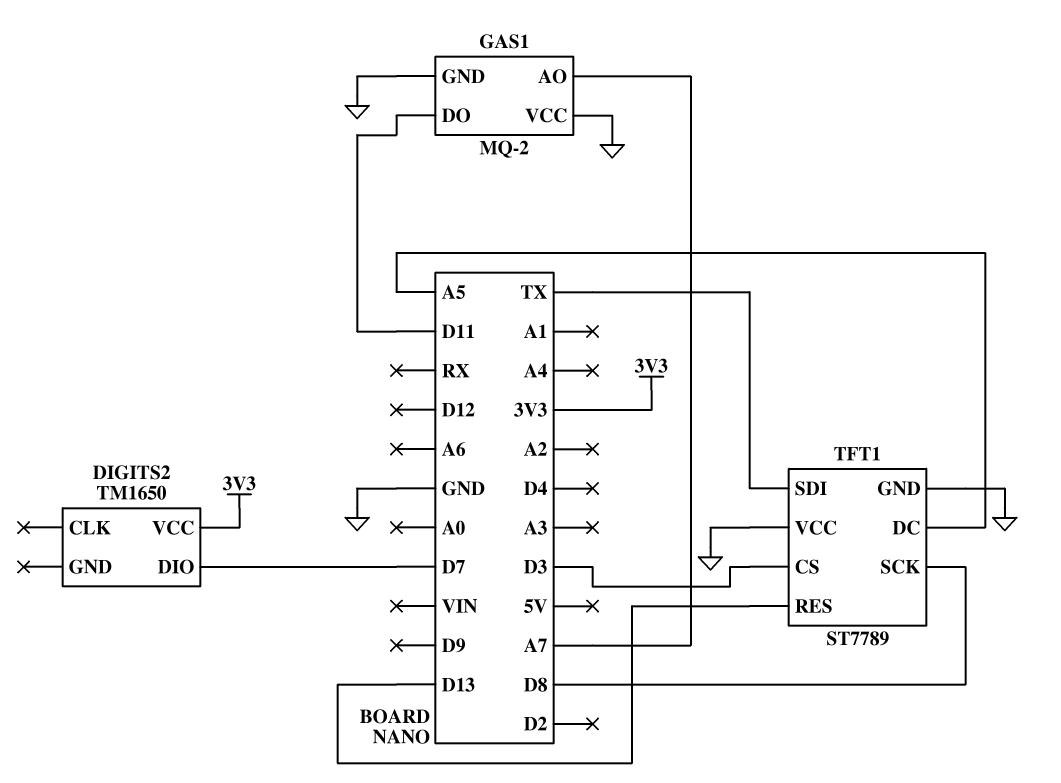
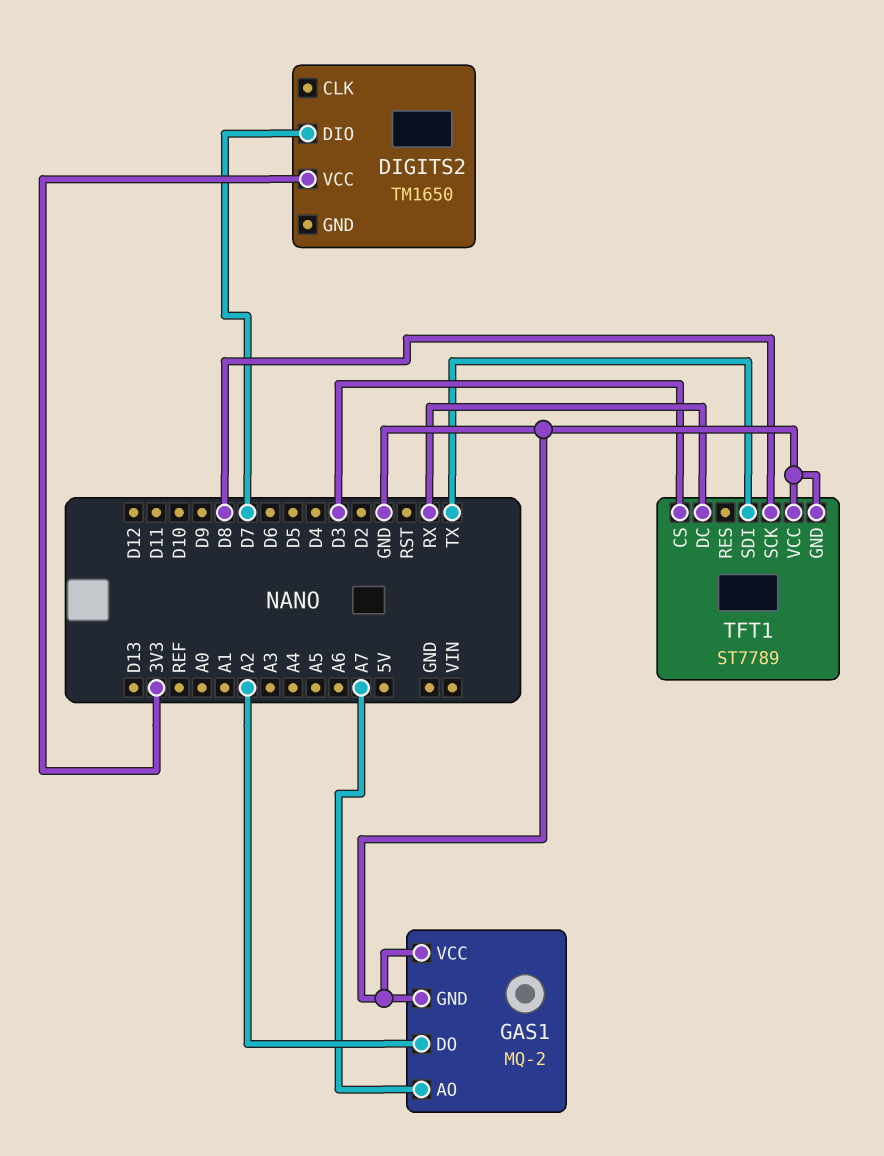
GAS1 pin DO: D11 -> A2
TFT1 pin DC: A5 -> RX
TFT1 pin RES: D13 -> none

